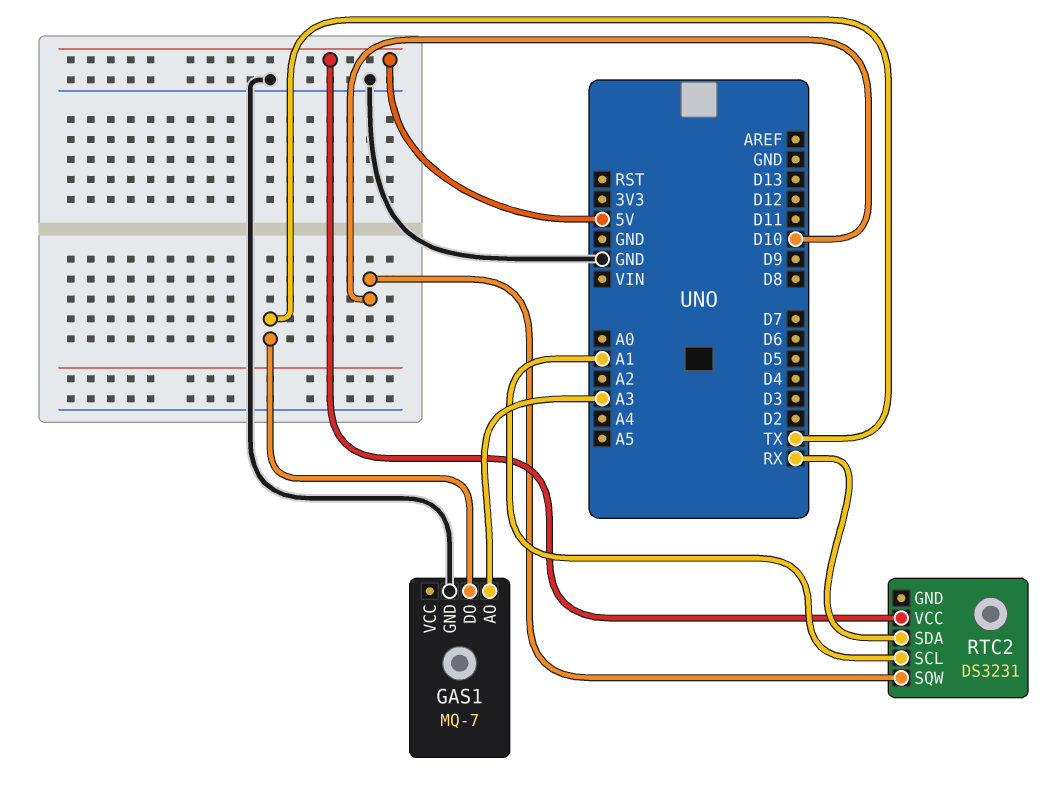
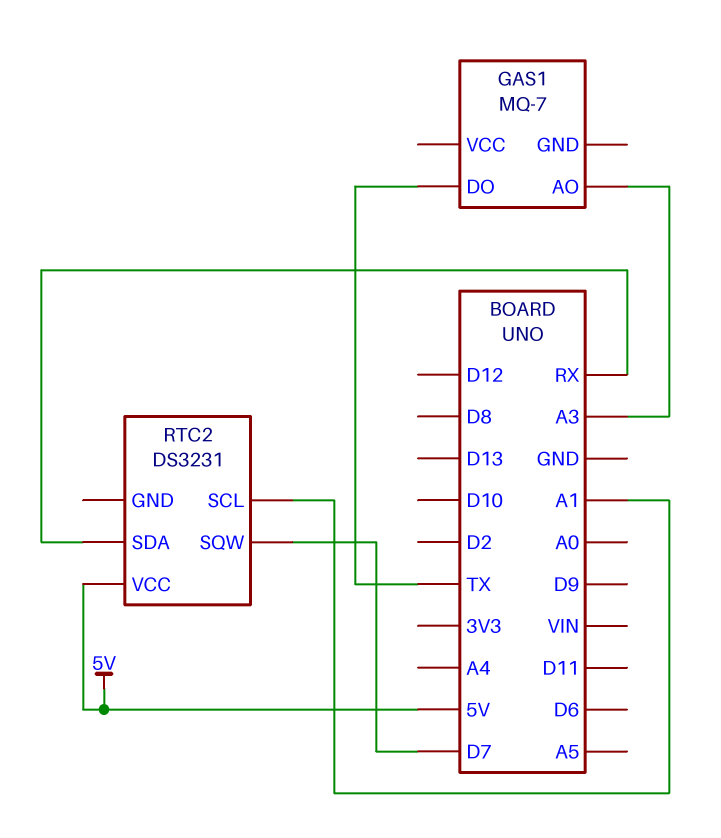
GAS1 pin GND: GND -> none
RTC2 pin SQW: D10 -> D7

